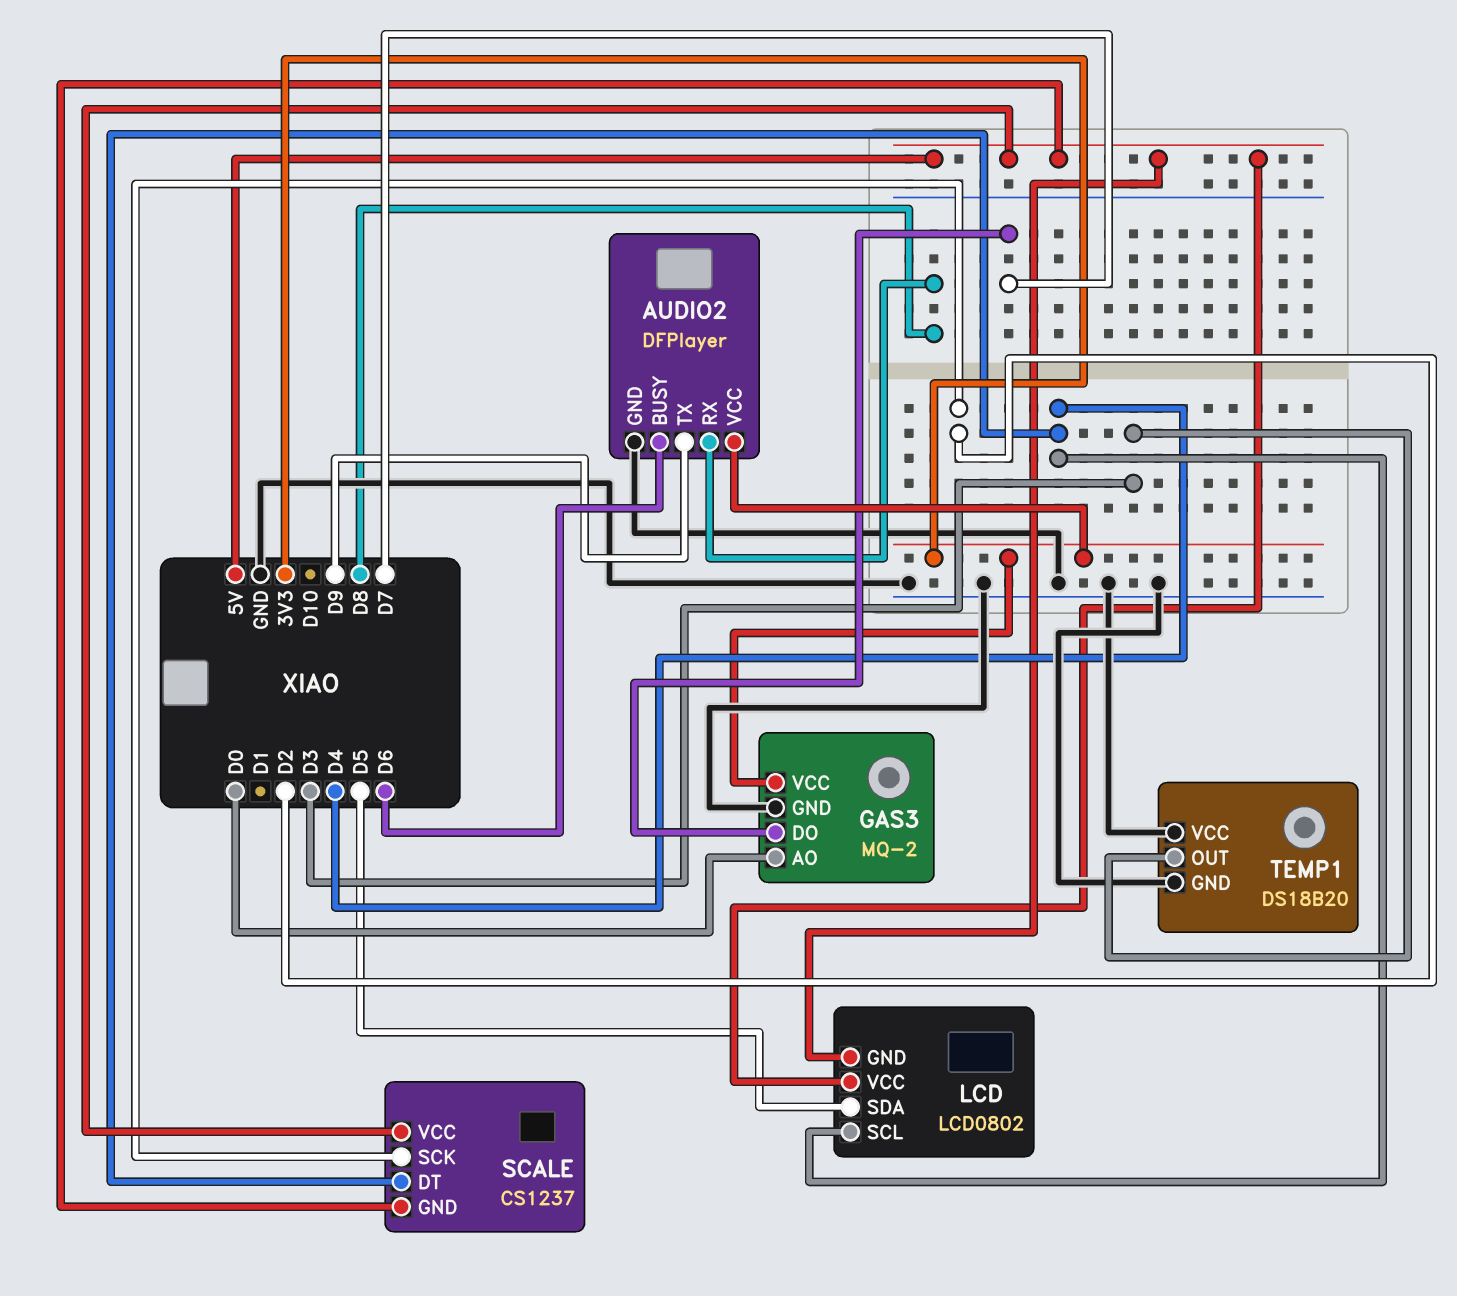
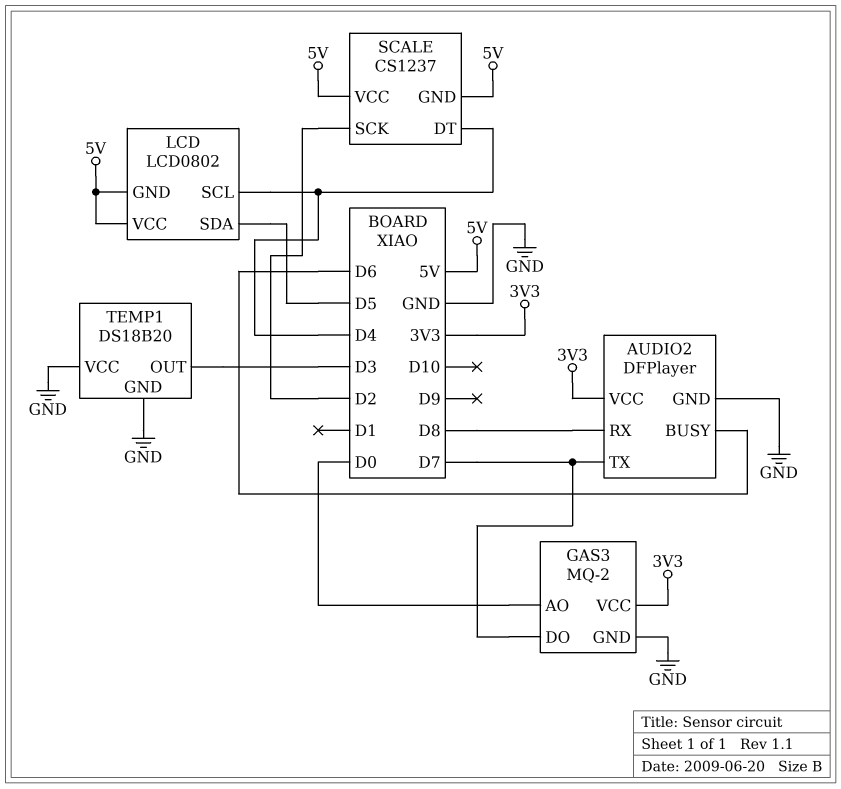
AUDIO2 pin TX: D9 -> D7

